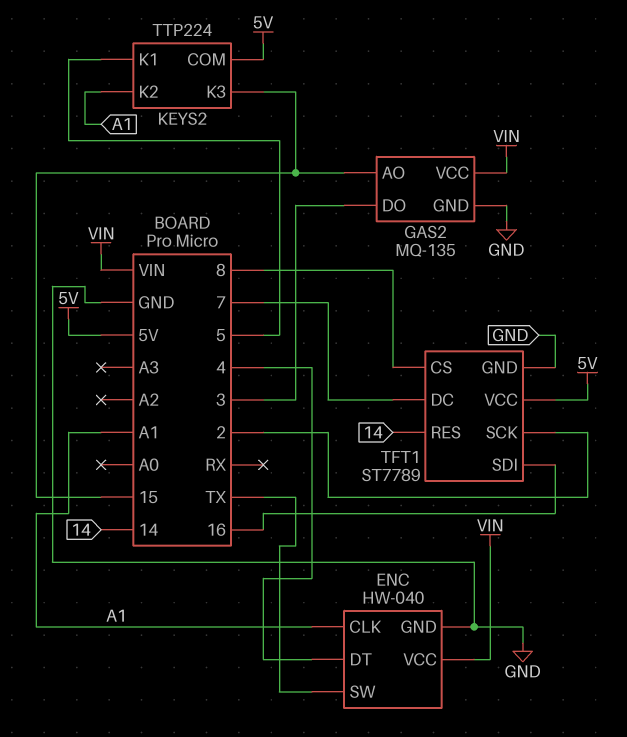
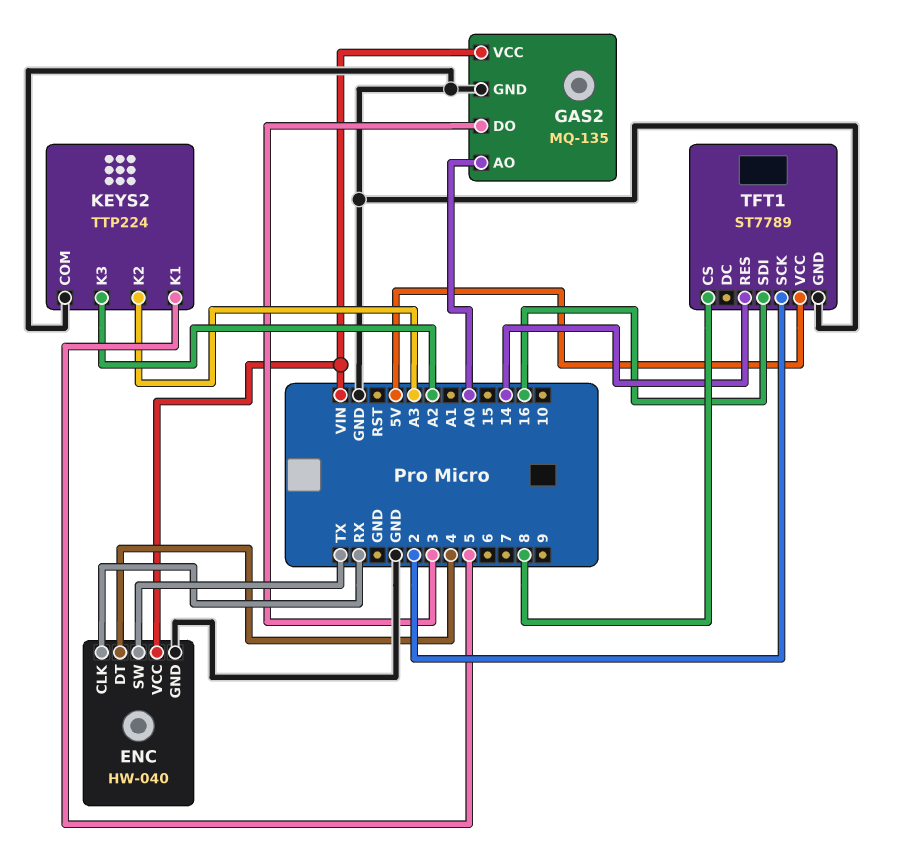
ENC pin CLK: A1 -> RX
GAS2 pin AO: 15 -> A0
KEYS2 pin COM: 5V -> GND
KEYS2 pin K2: A1 -> A3
KEYS2 pin K3: 15 -> A2
TFT1 pin DC: 7 -> none

